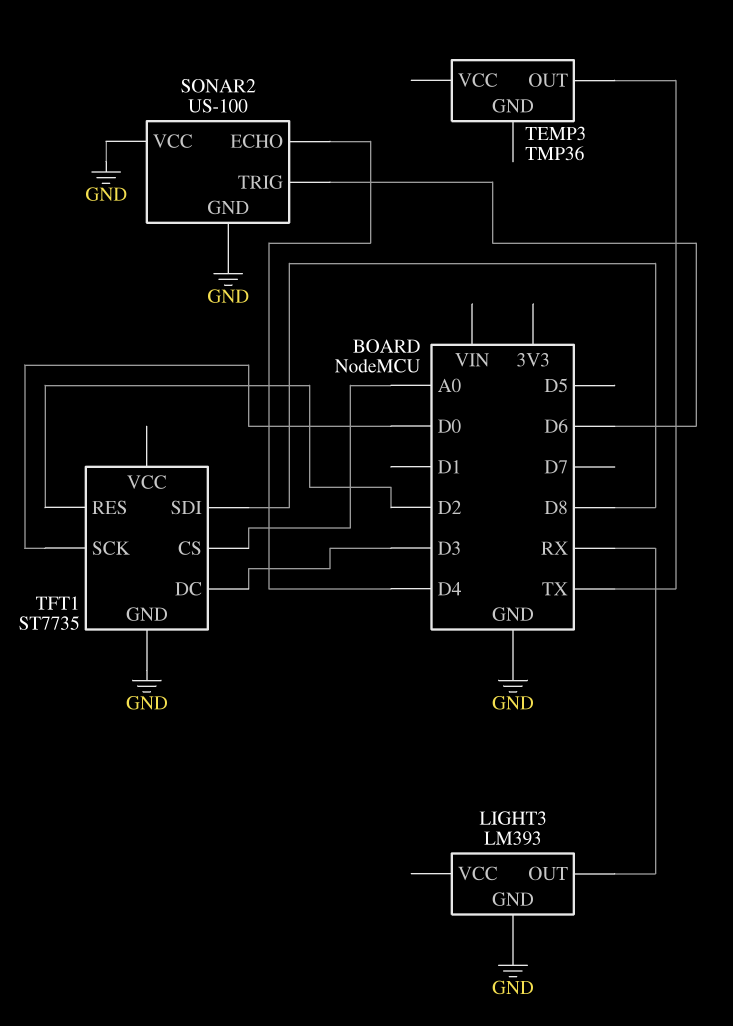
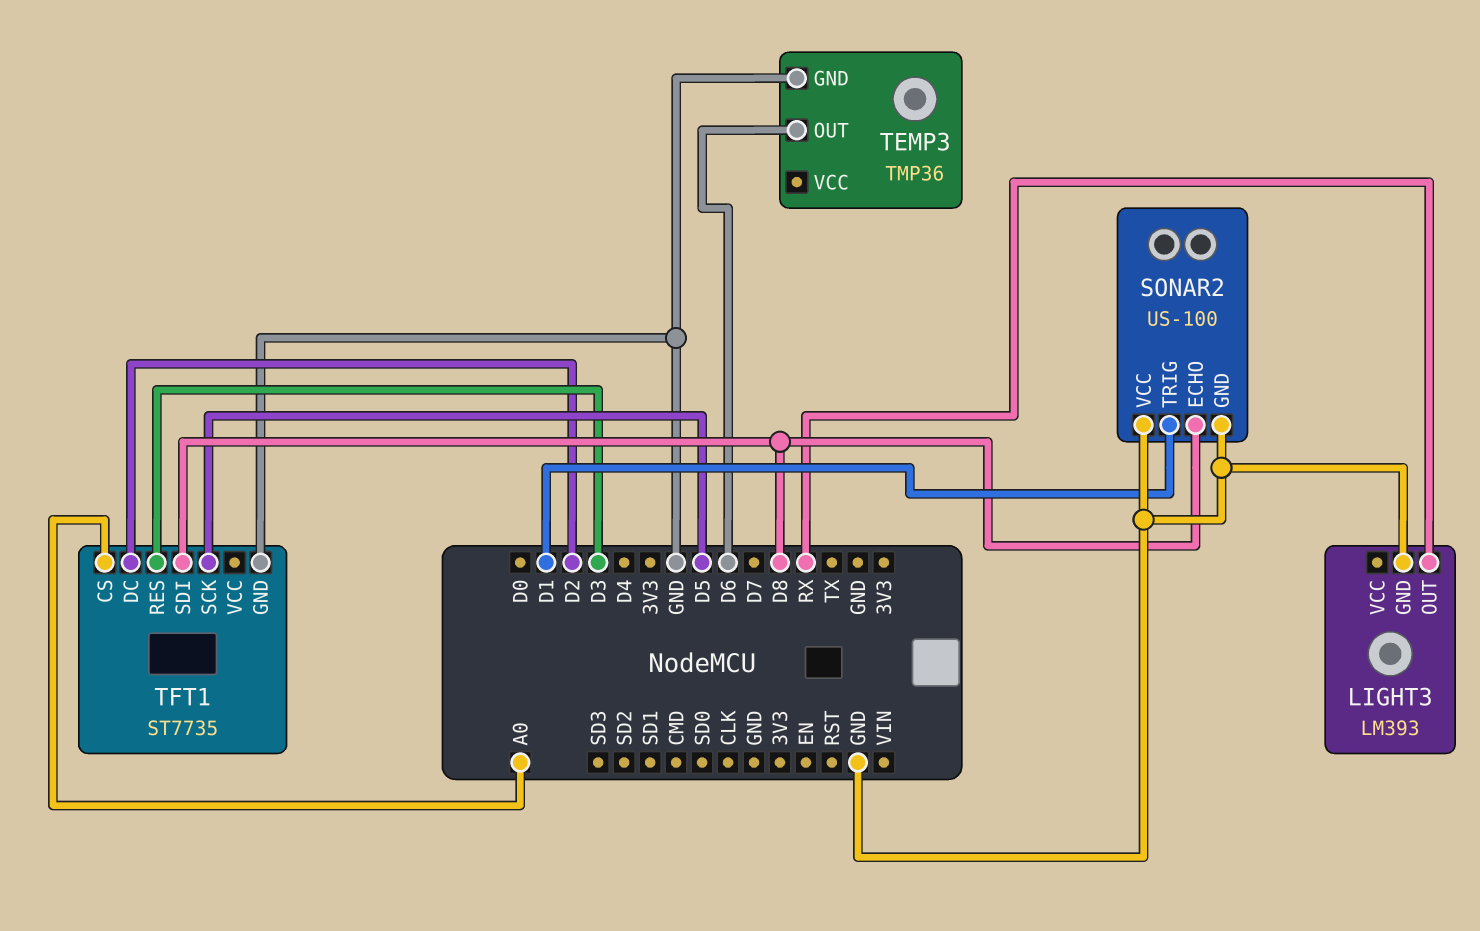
SONAR2 pin ECHO: D4 -> D8
SONAR2 pin TRIG: D6 -> D1
TEMP3 pin GND: none -> GND
TEMP3 pin OUT: TX -> D6
TFT1 pin DC: D3 -> D2
TFT1 pin RES: D2 -> D3
TFT1 pin SCK: D0 -> D5

